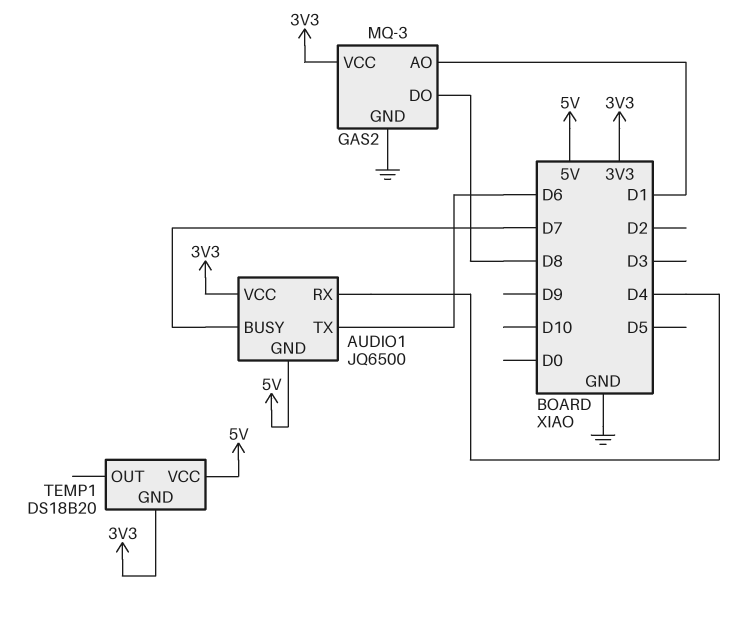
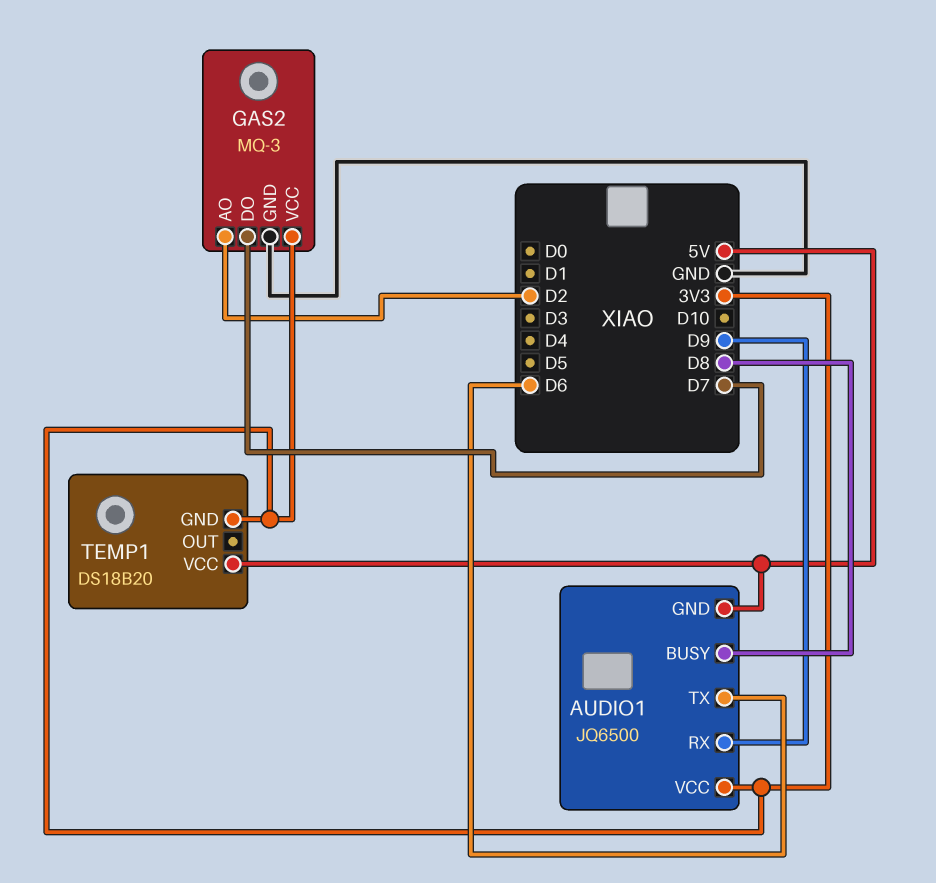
AUDIO1 pin BUSY: D7 -> D8
AUDIO1 pin RX: D4 -> D9
GAS2 pin AO: D1 -> D2
GAS2 pin DO: D8 -> D7

